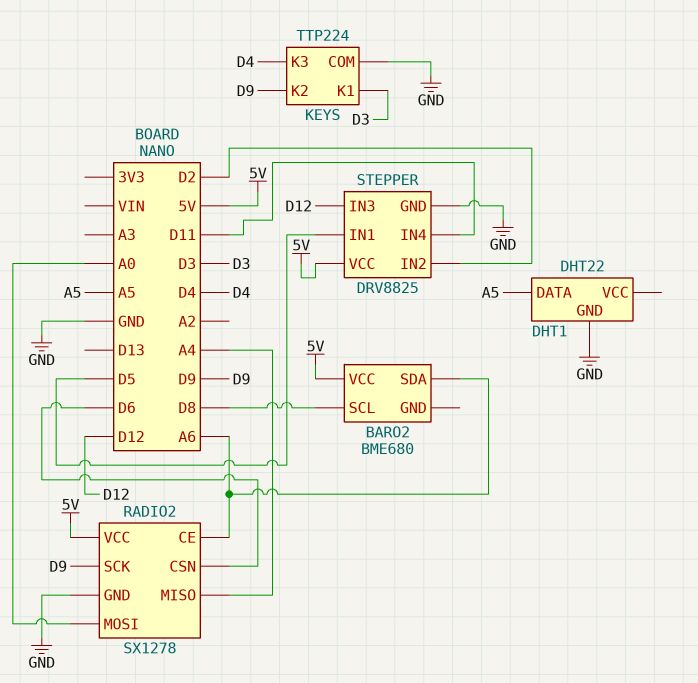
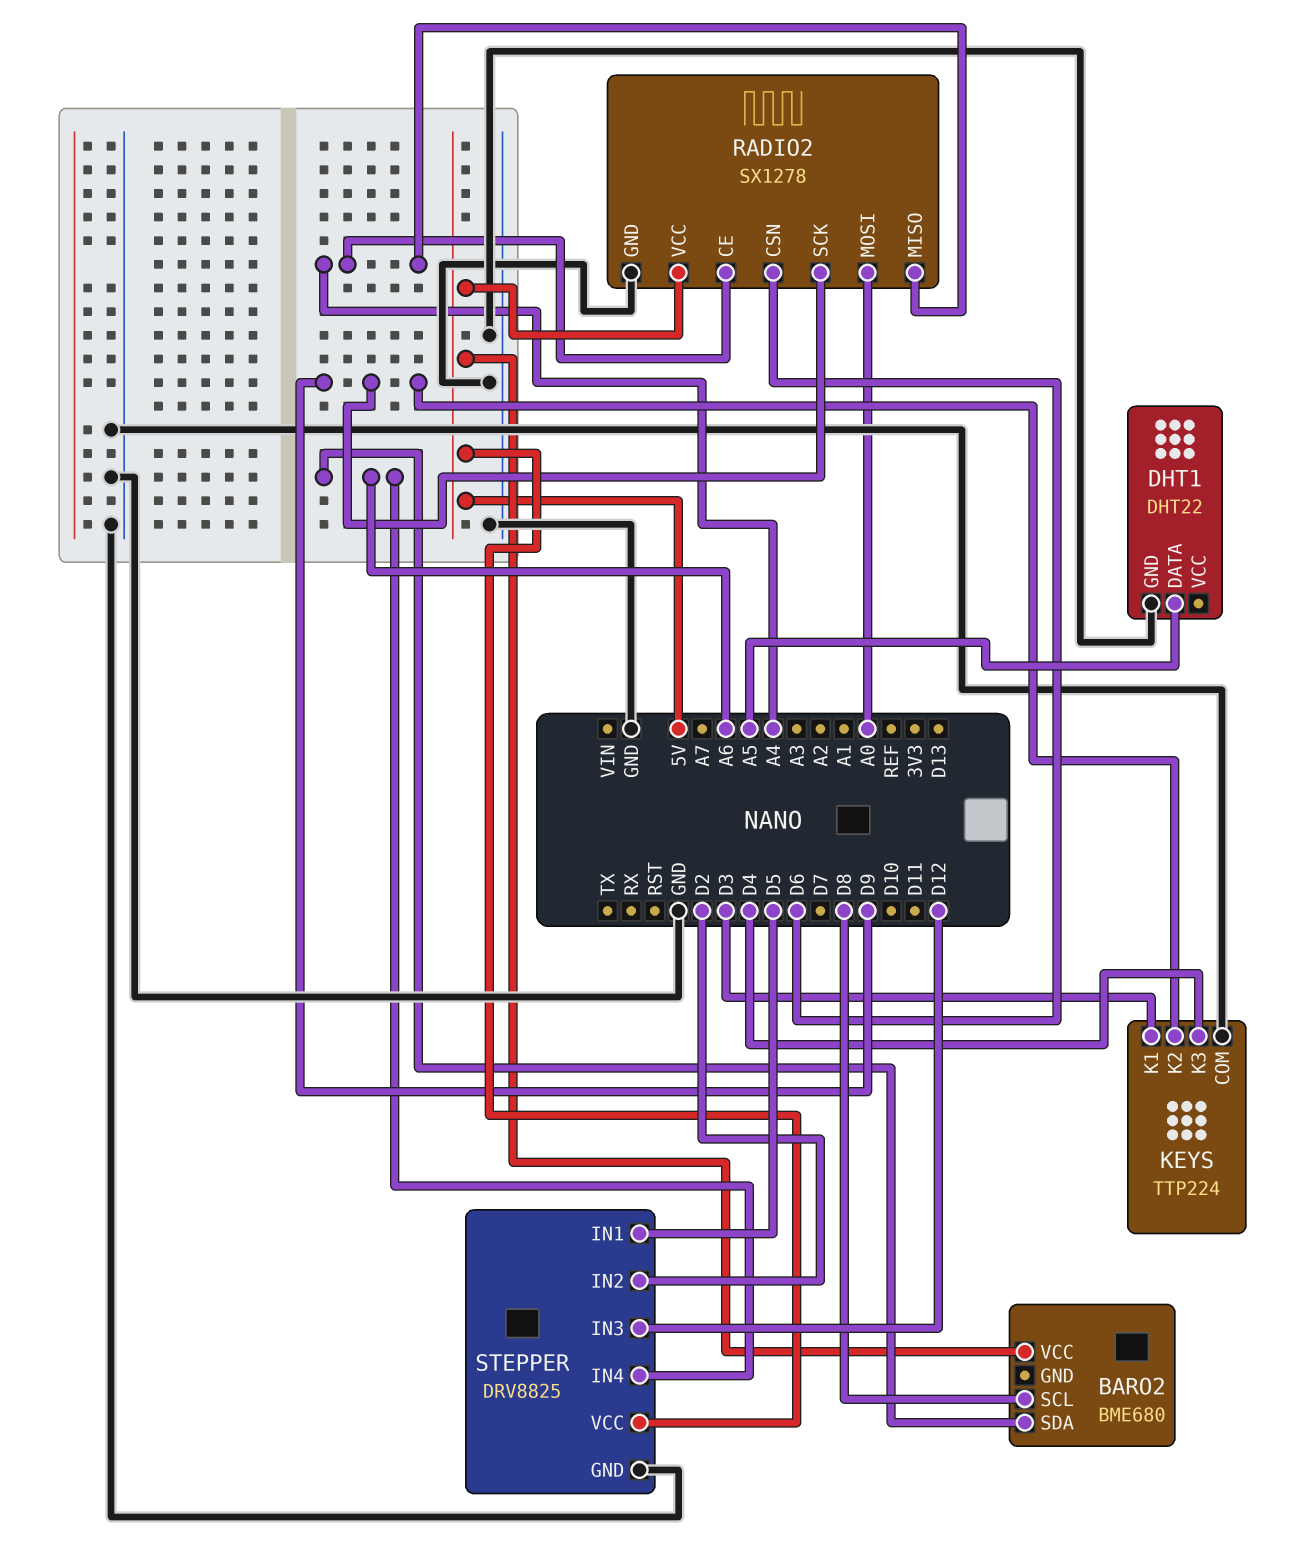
RADIO2 pin CE: A6 -> A4
STEPPER pin IN4: D11 -> A6

